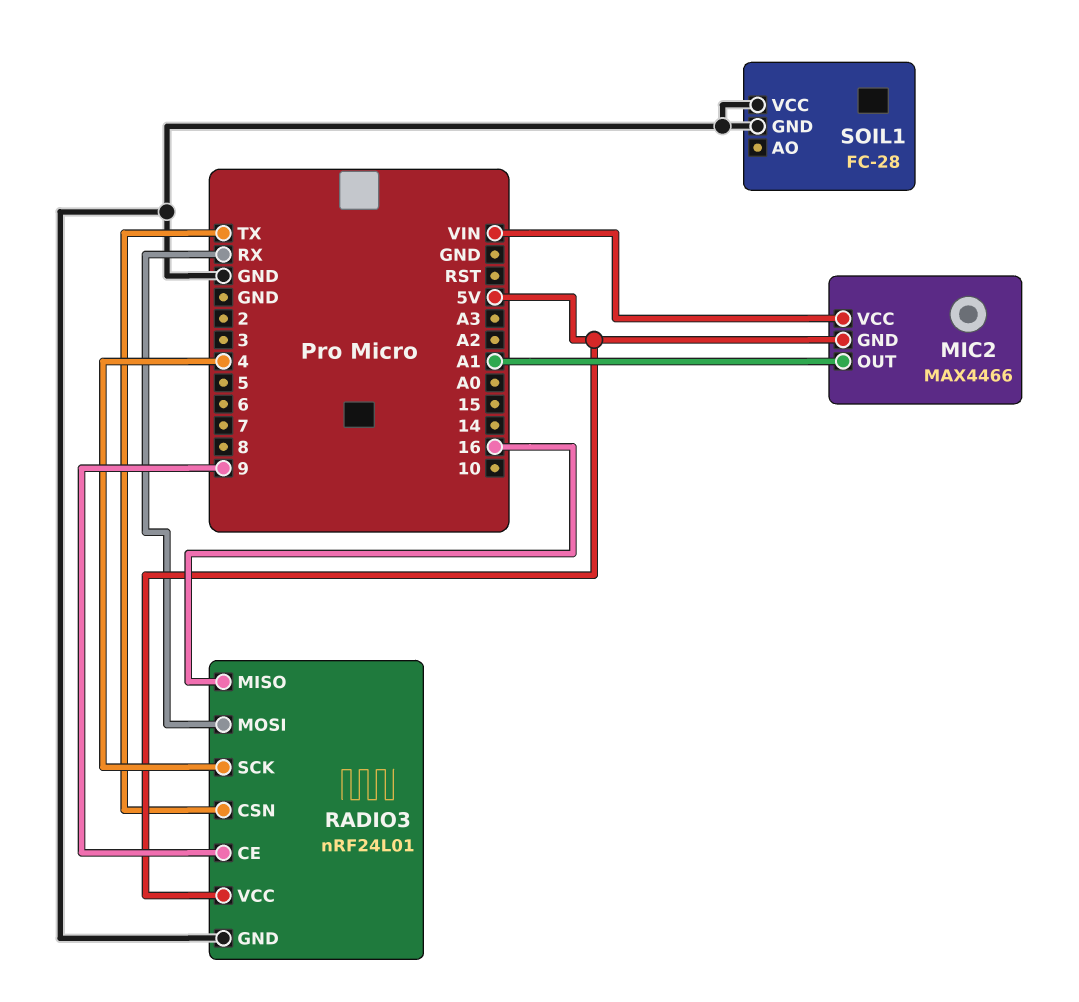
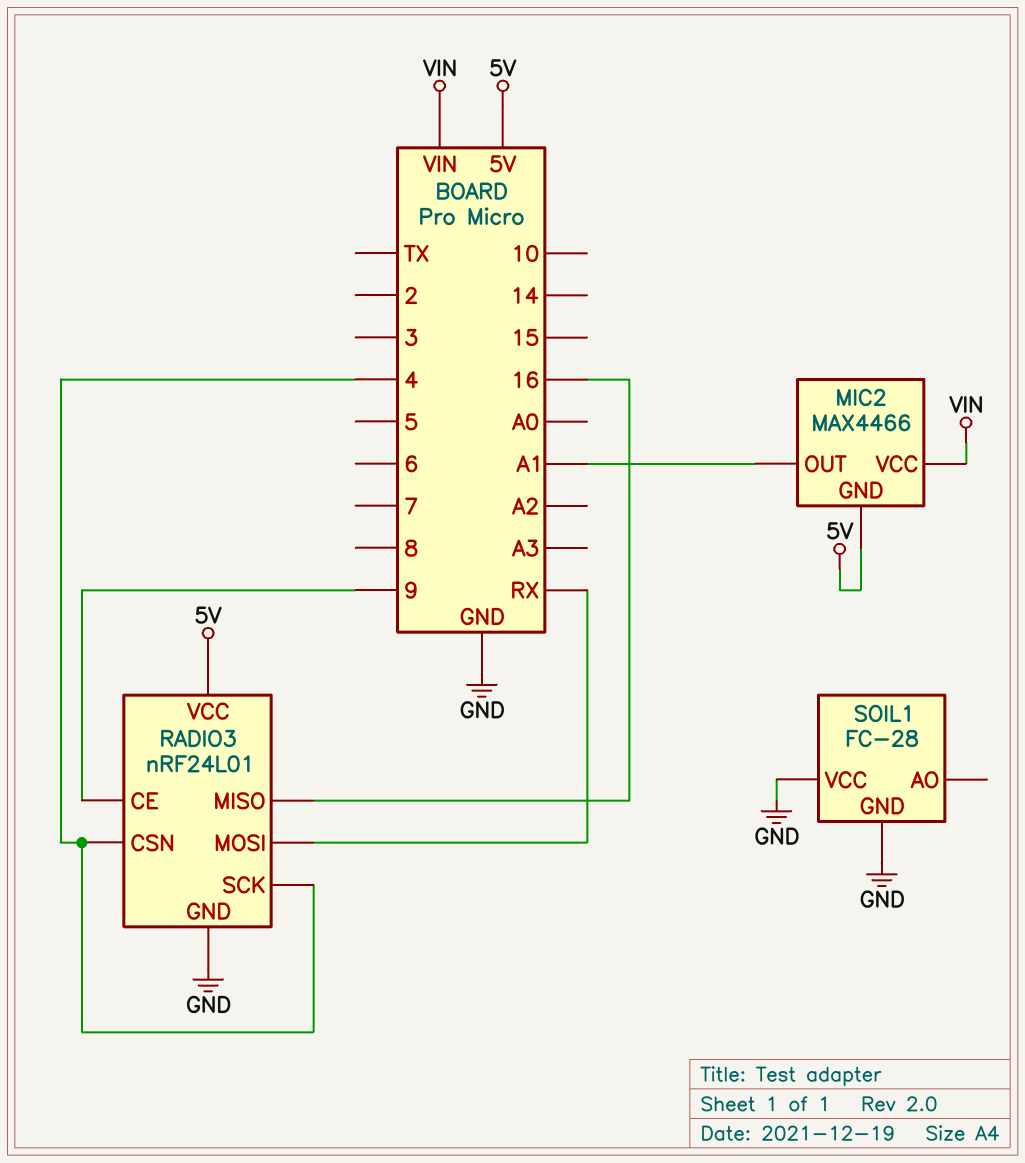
RADIO3 pin CSN: TX -> 4

